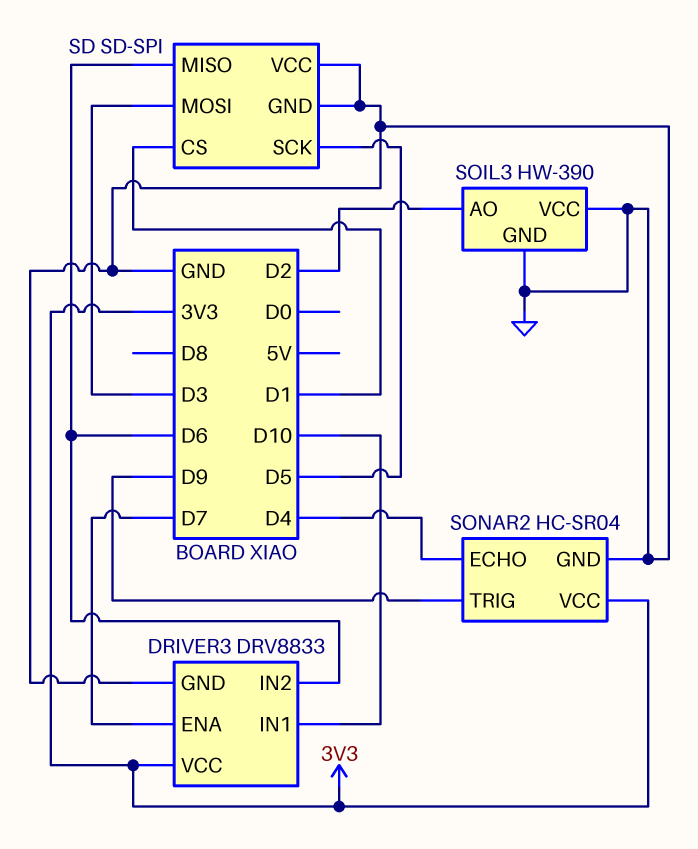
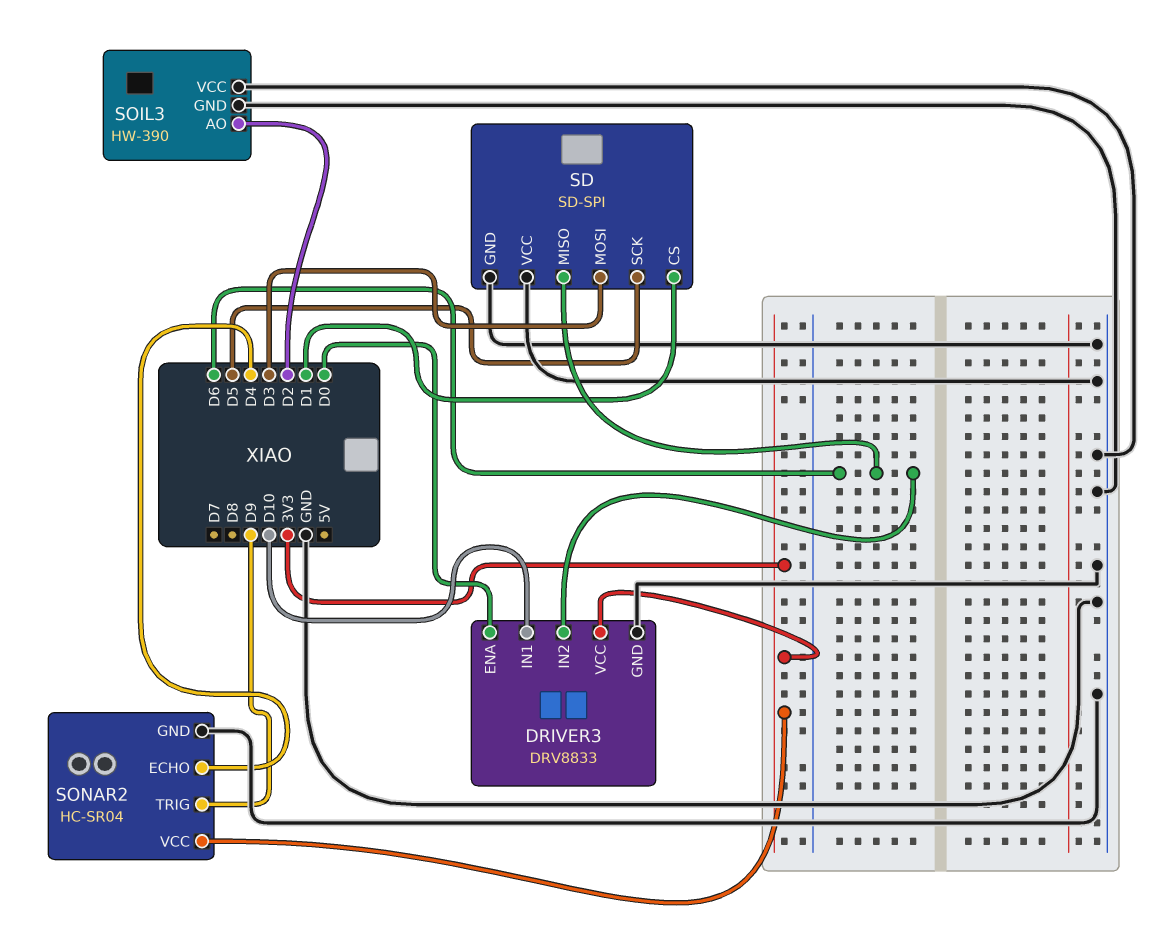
DRIVER3 pin ENA: D7 -> D0

